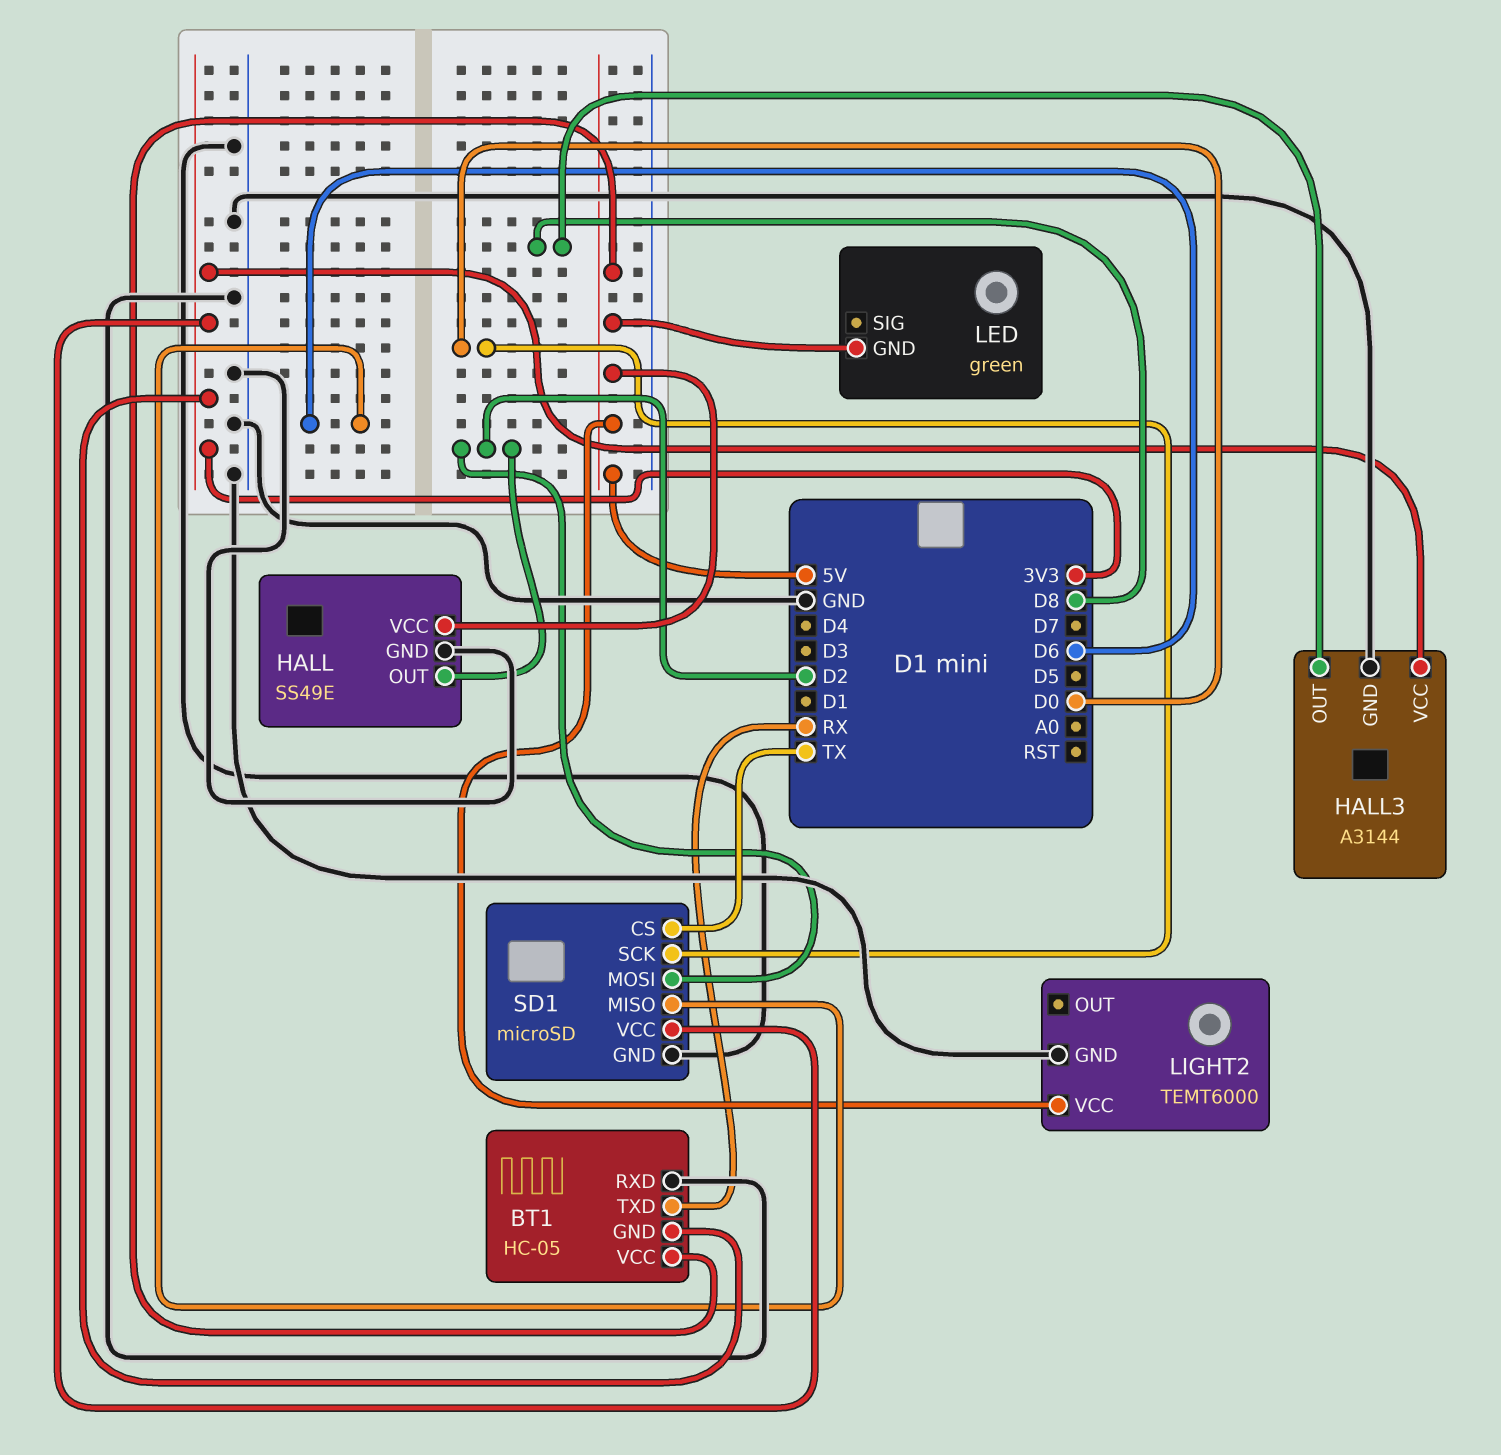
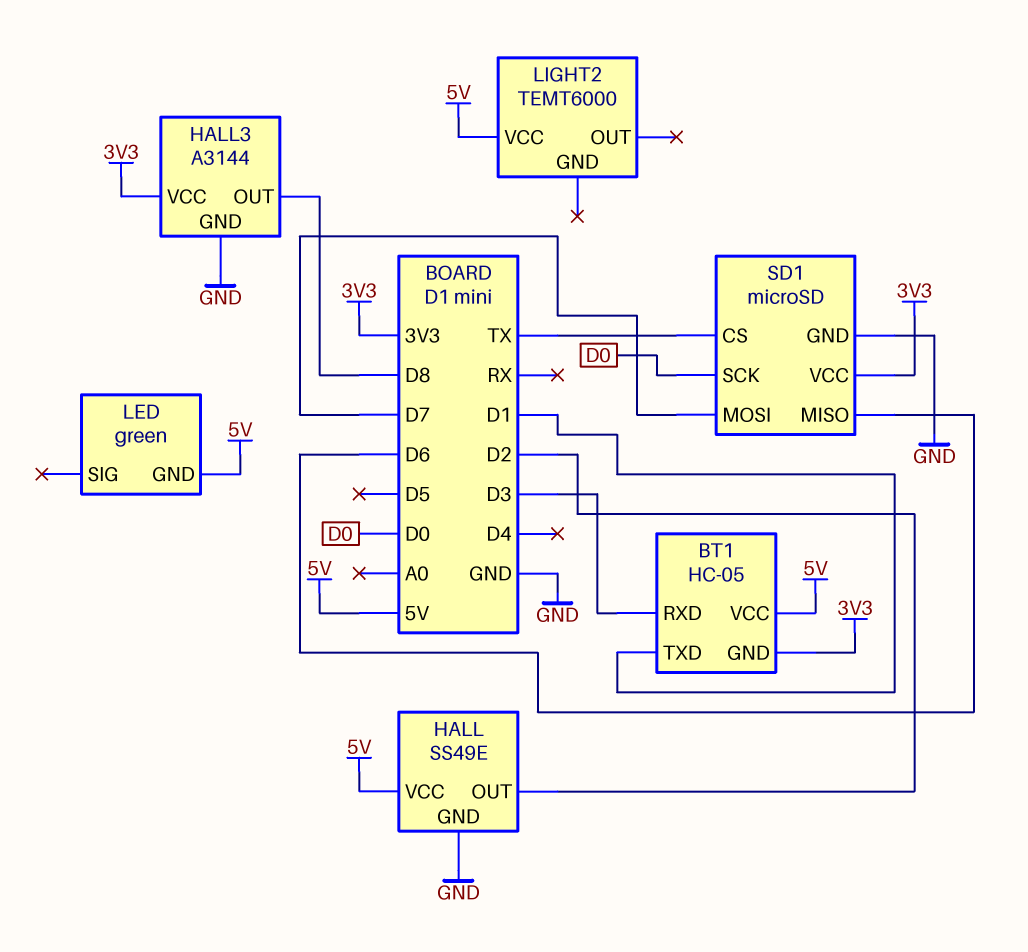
BT1 pin RXD: GND -> D3
BT1 pin TXD: RX -> D1
LIGHT2 pin GND: GND -> none
SD1 pin MOSI: D2 -> D7

